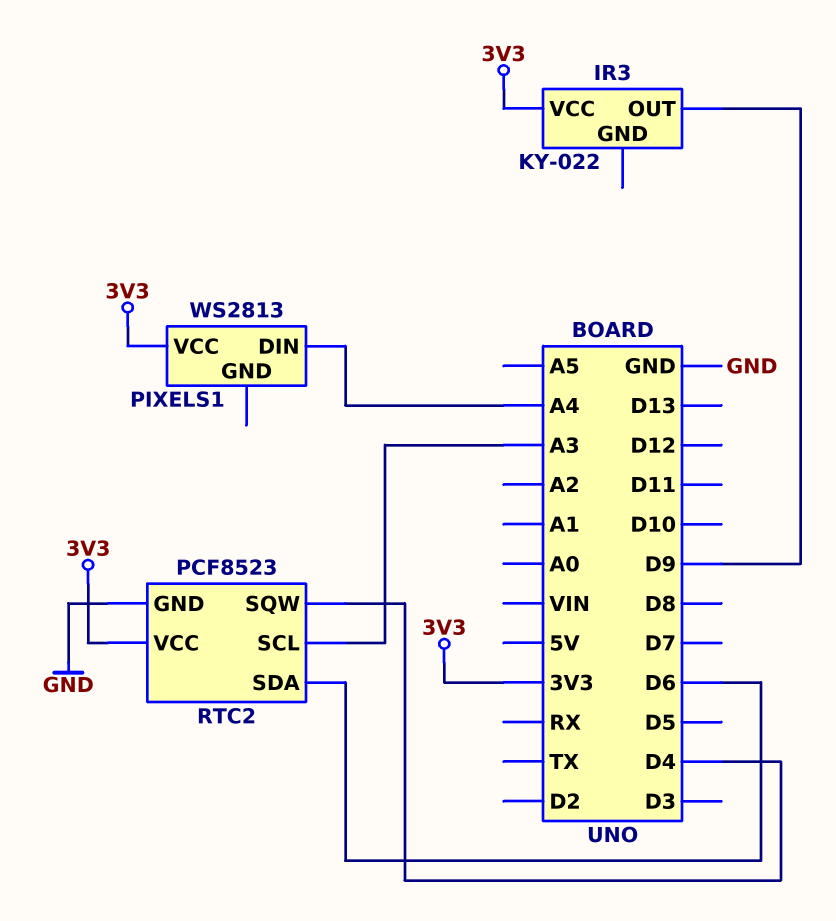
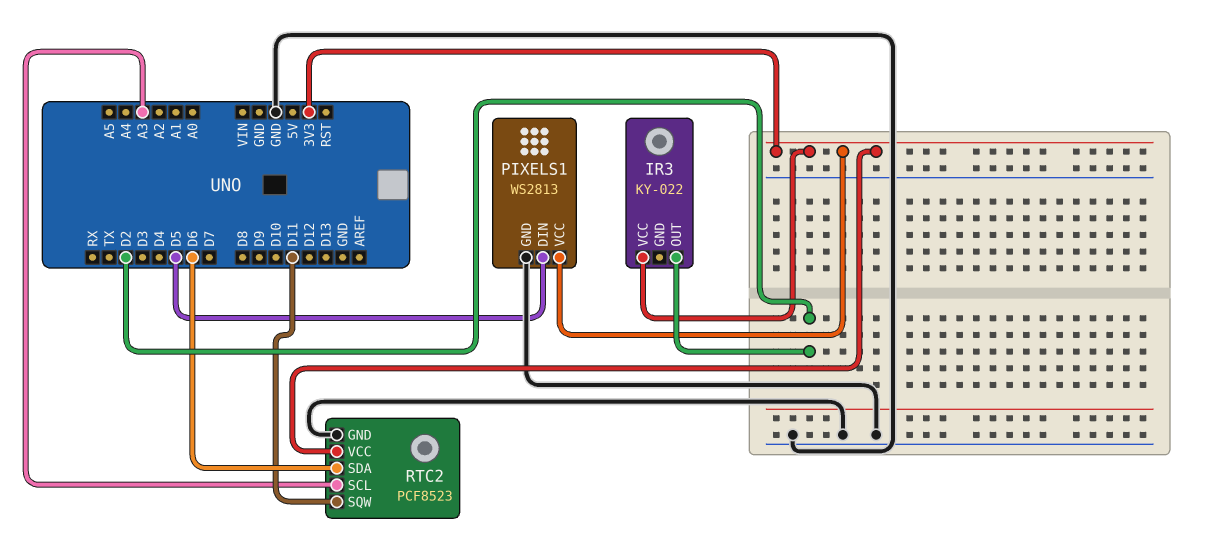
IR3 pin OUT: D9 -> D2
PIXELS1 pin DIN: A4 -> D5
PIXELS1 pin GND: none -> GND
RTC2 pin SQW: D4 -> D11

